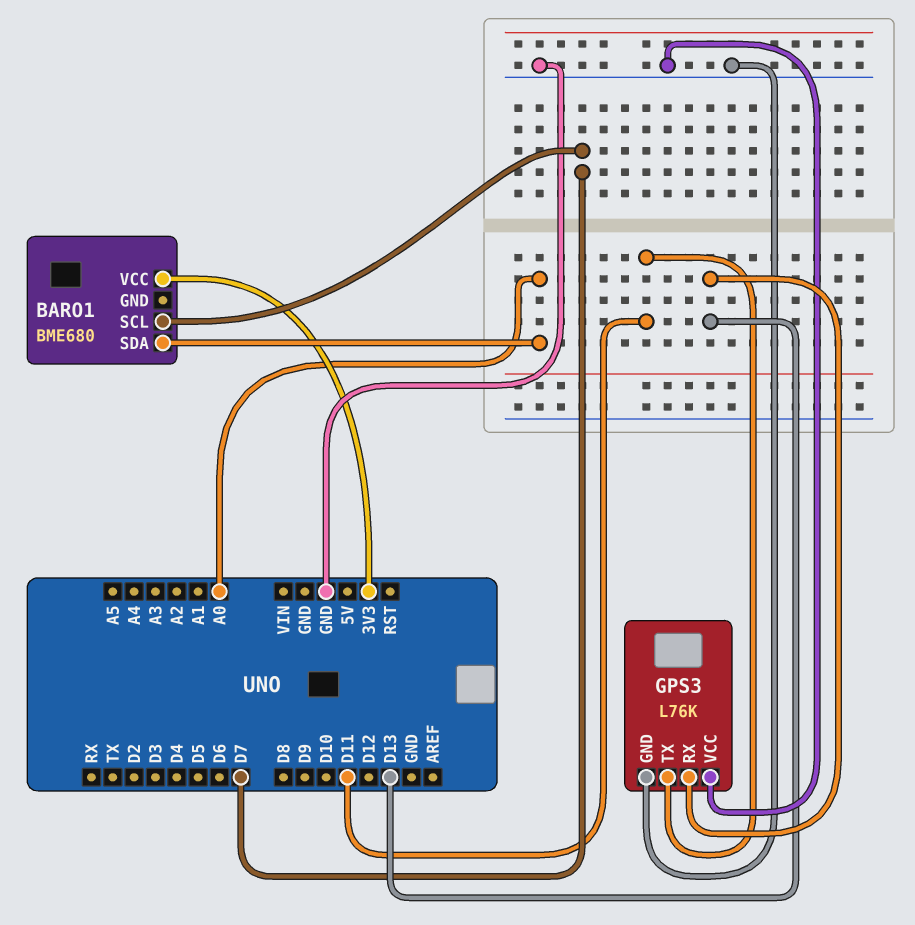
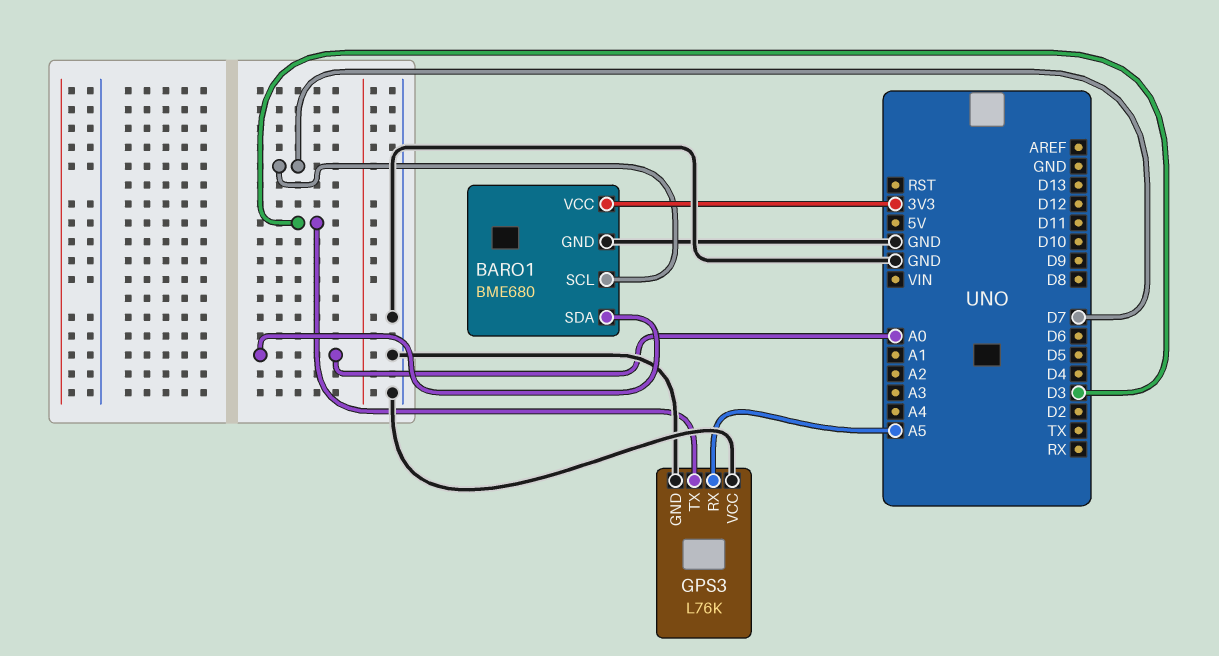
BARO1 pin GND: none -> GND
GPS3 pin RX: D13 -> A5
GPS3 pin TX: D11 -> D3

